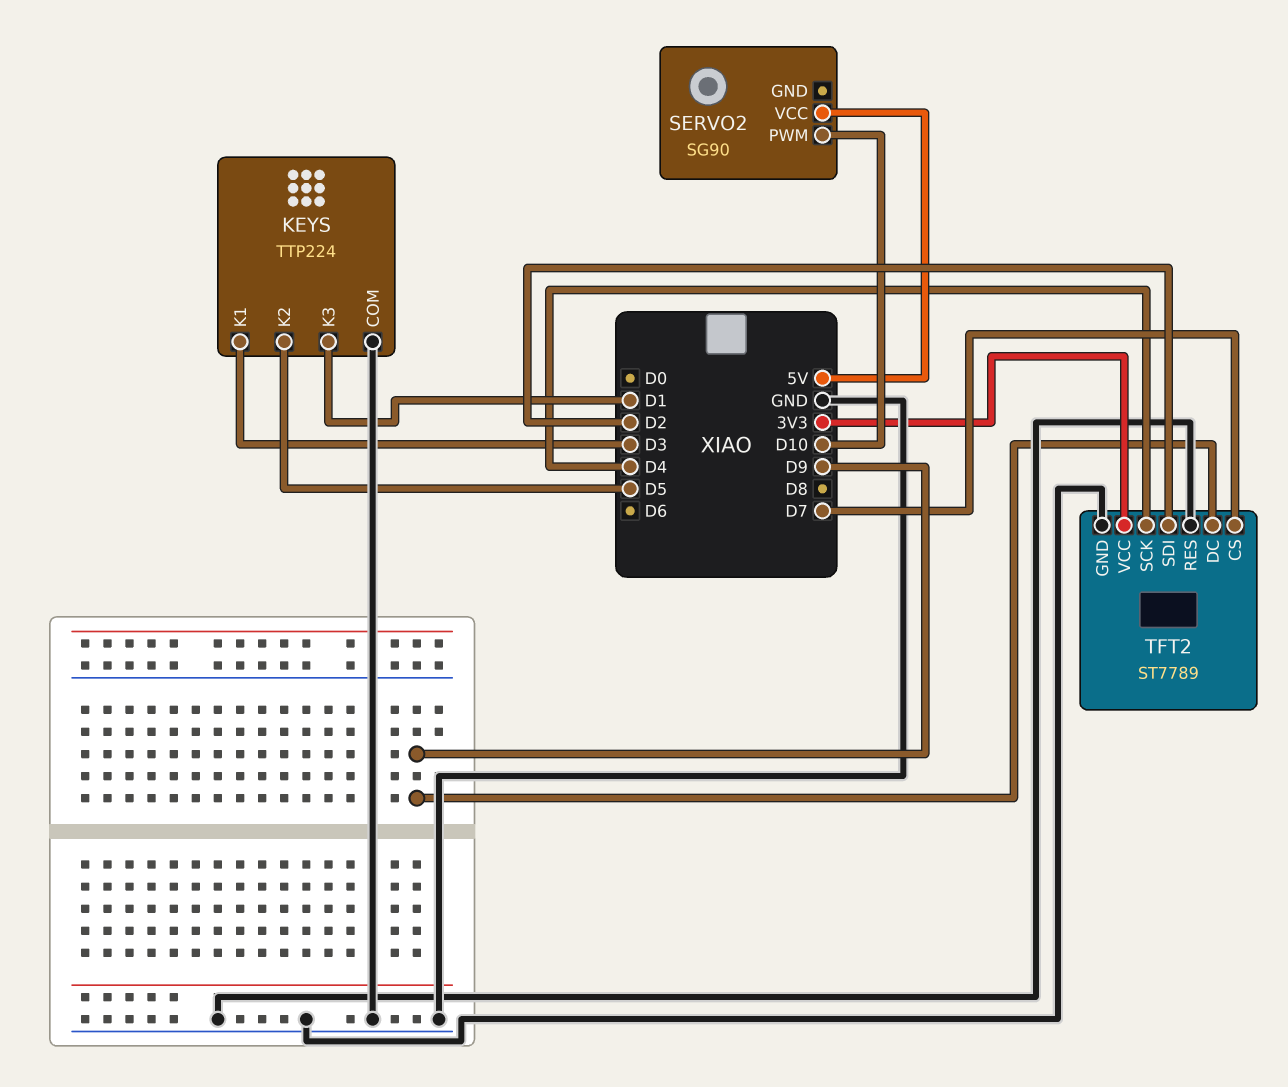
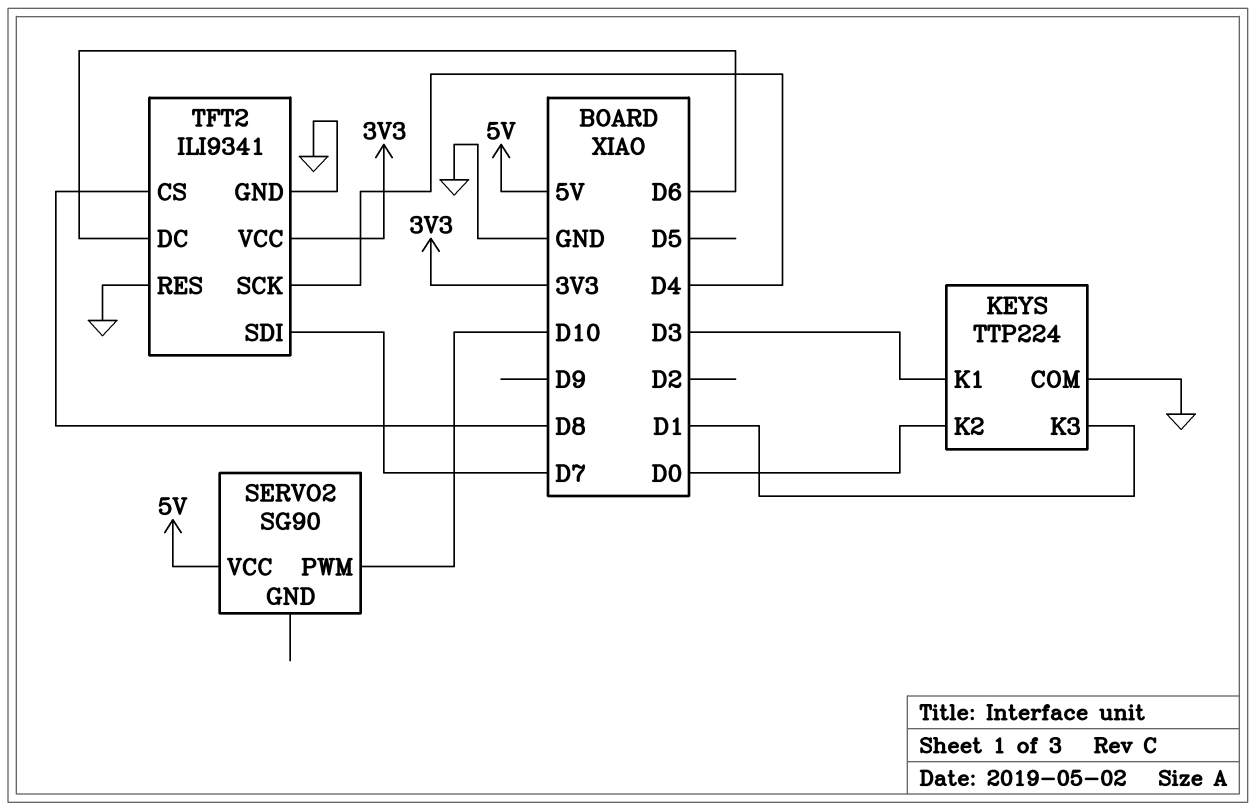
KEYS pin K2: D5 -> D0
TFT2: ST7789 -> ILI9341
TFT2 pin CS: D7 -> D8
TFT2 pin DC: D9 -> D6
TFT2 pin SDI: D2 -> D7

